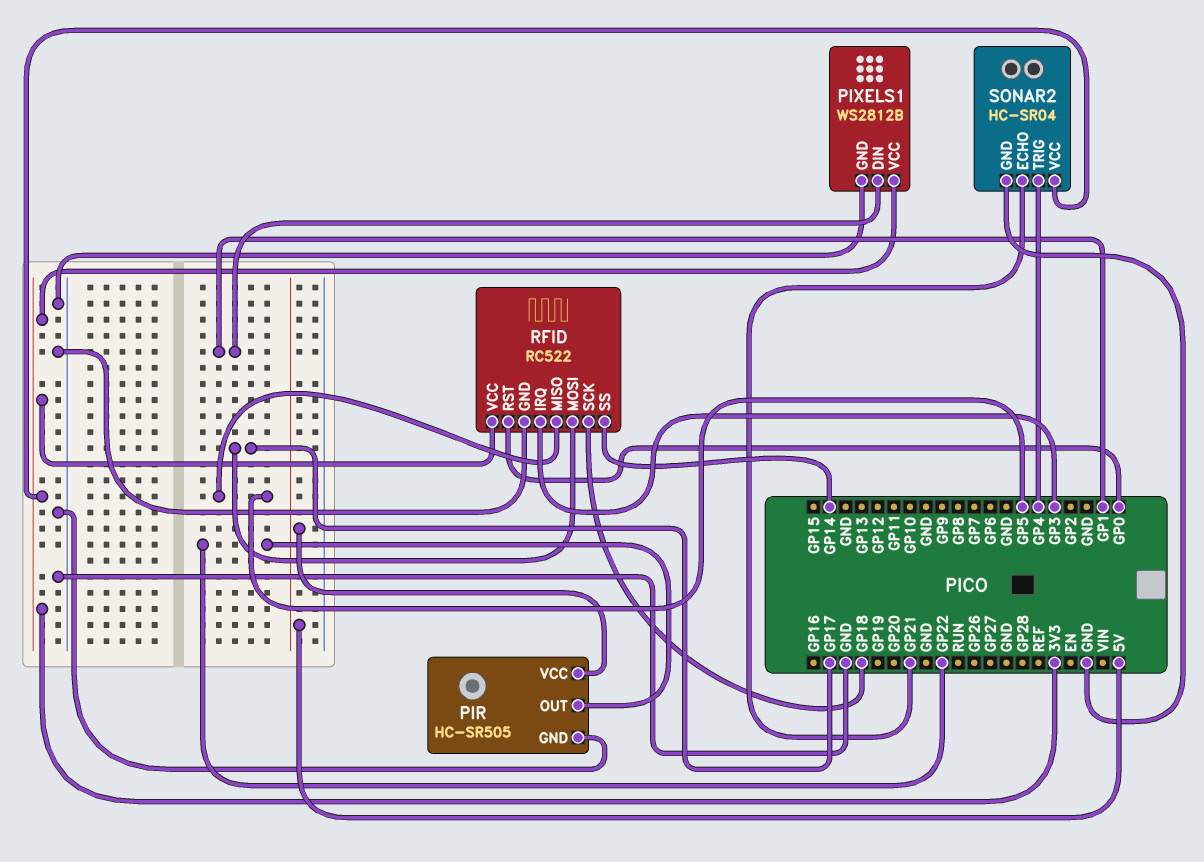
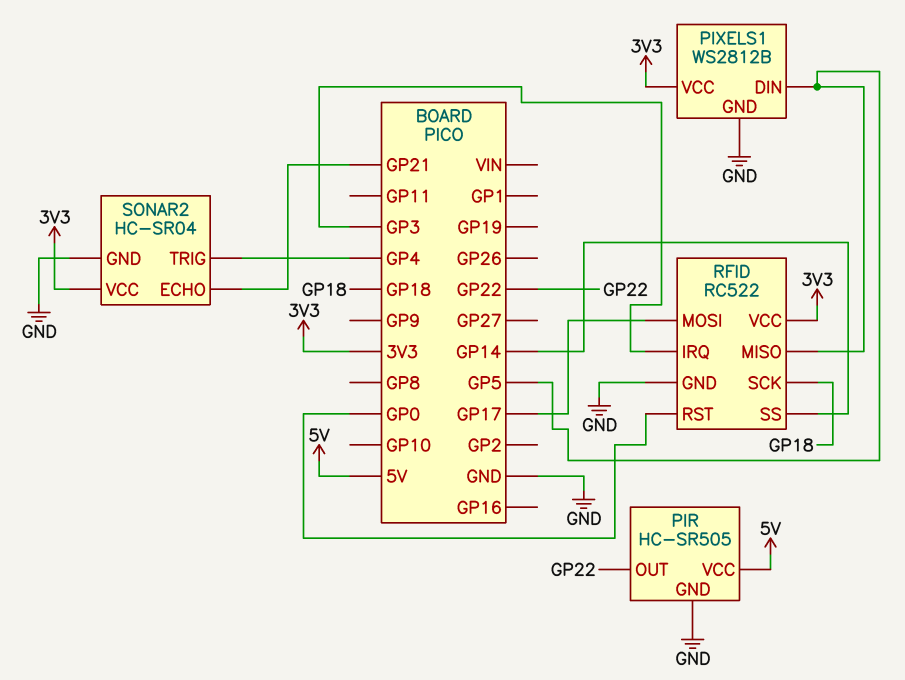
PIXELS1 pin DIN: GP1 -> GP5

